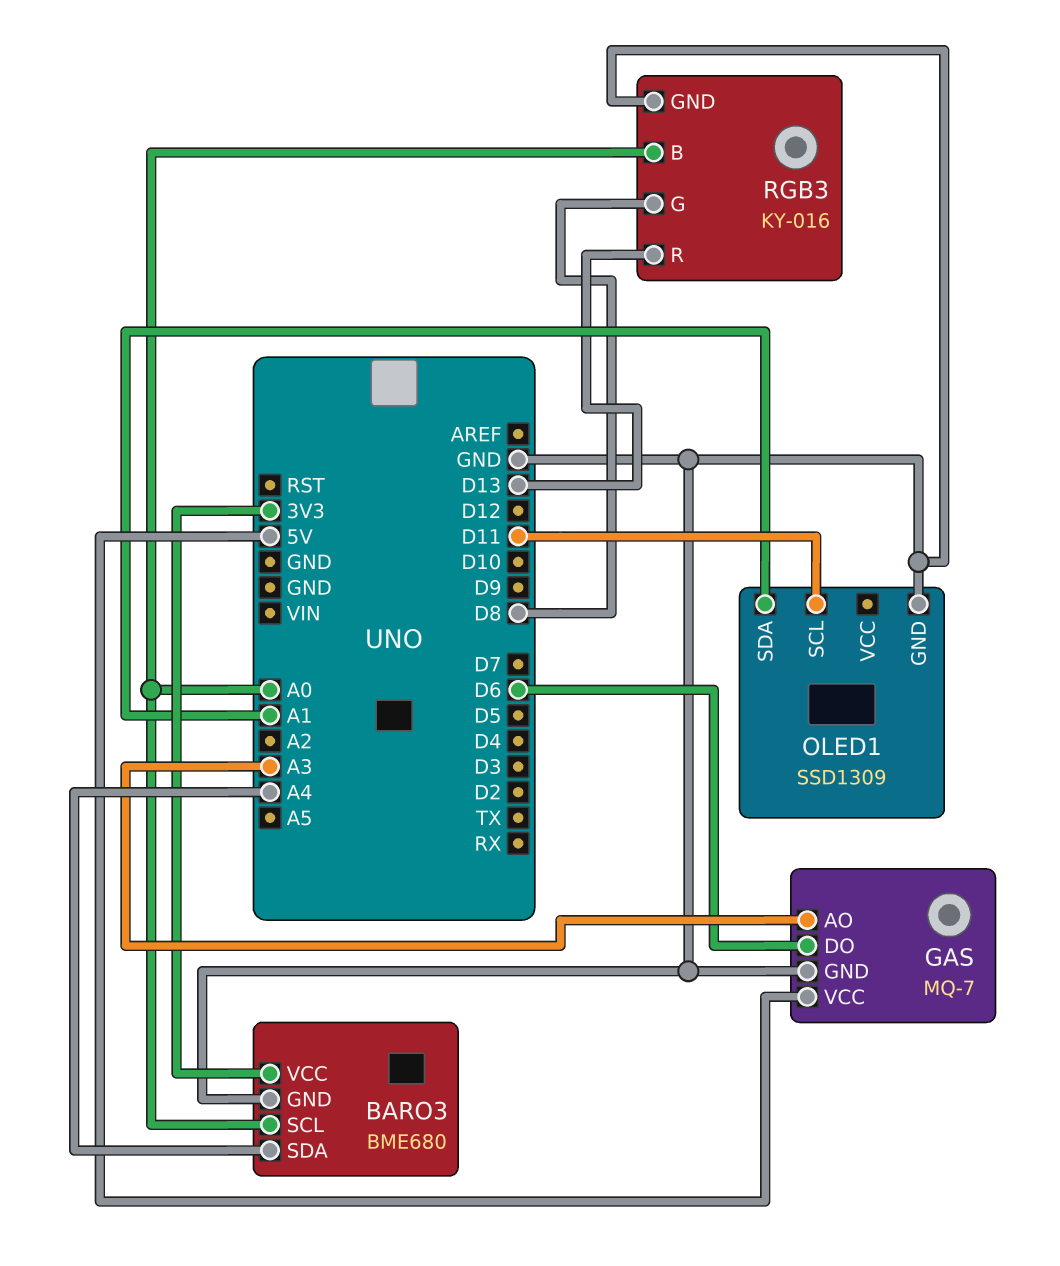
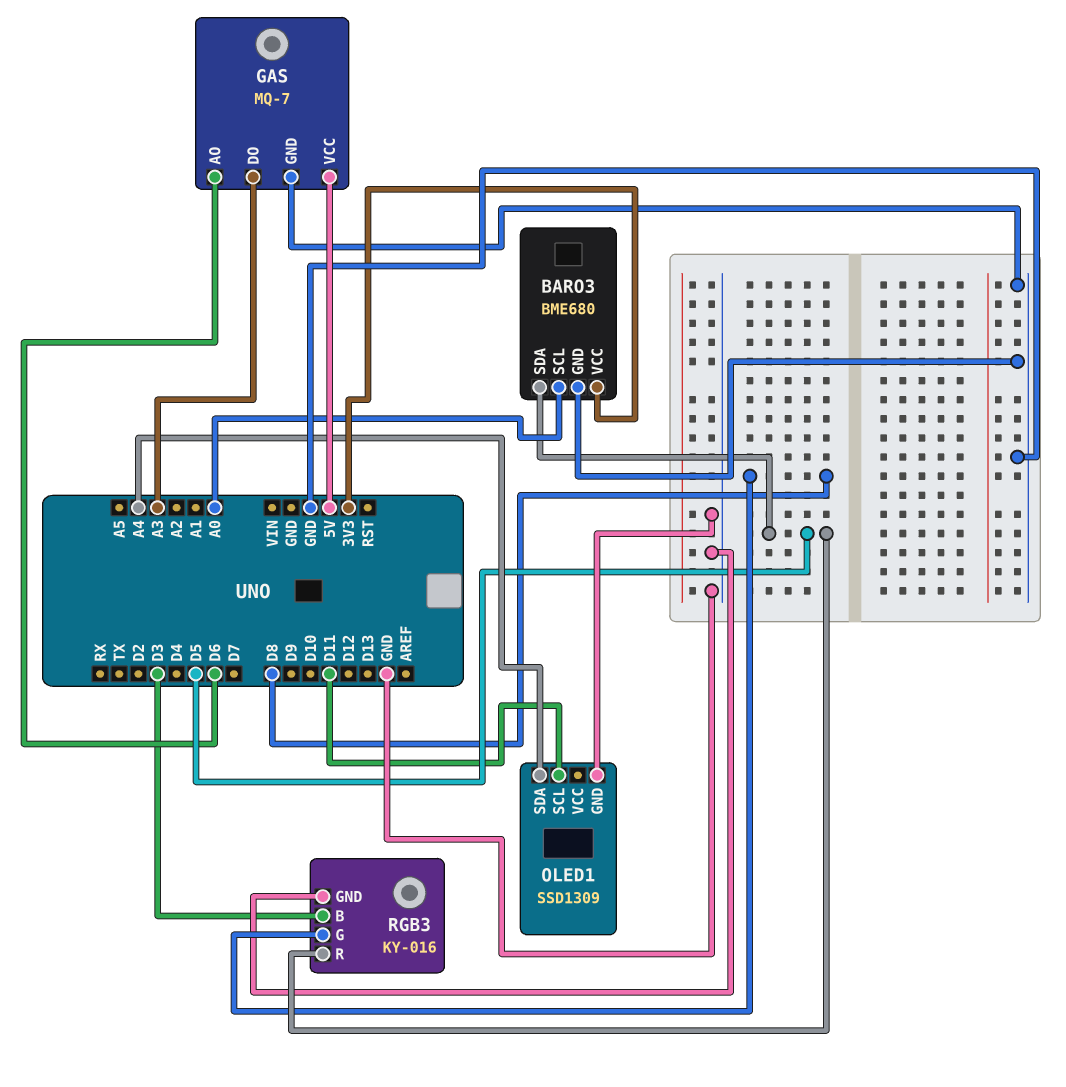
BARO3 pin SDA: A4 -> D5
GAS pin AO: A3 -> D6
GAS pin DO: D6 -> A3
OLED1 pin SDA: A1 -> A4
RGB3 pin B: A0 -> D3
RGB3 pin R: D13 -> D5

